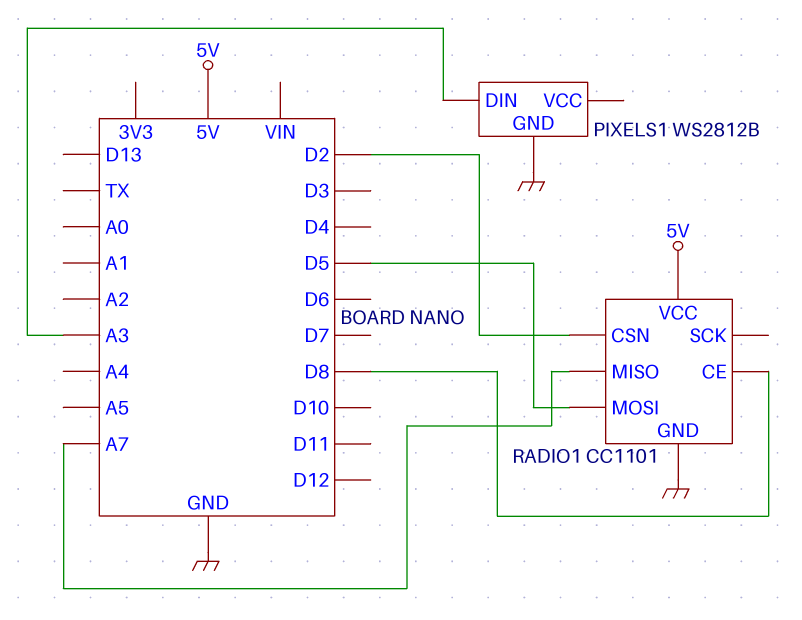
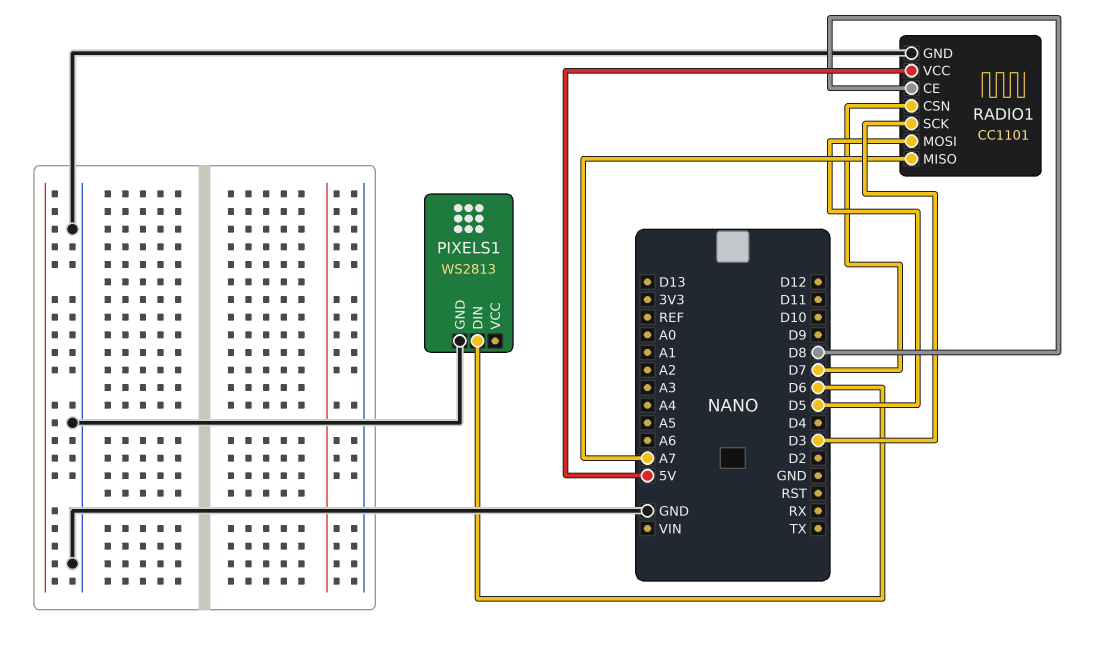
PIXELS1: WS2812B -> WS2813
PIXELS1 pin DIN: A3 -> D6
RADIO1 pin CSN: D2 -> D7
RADIO1 pin SCK: none -> D3

